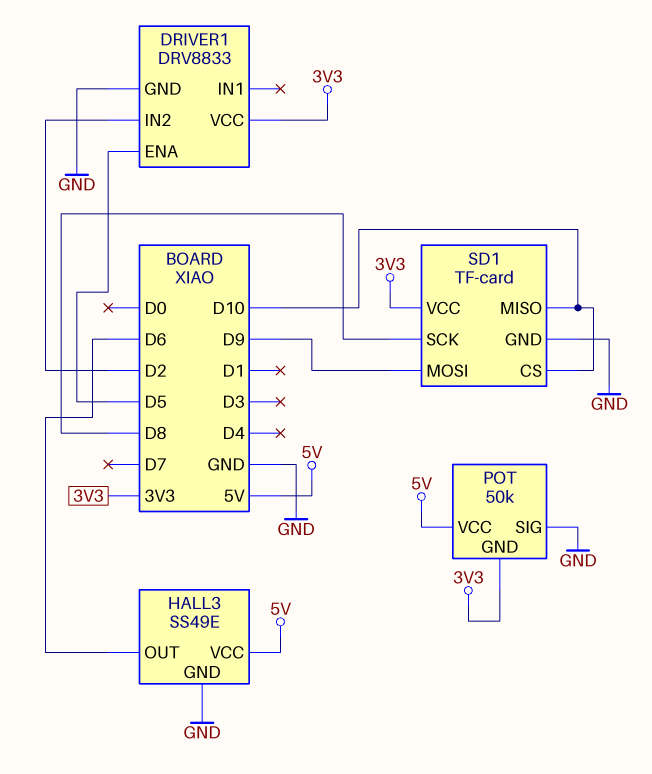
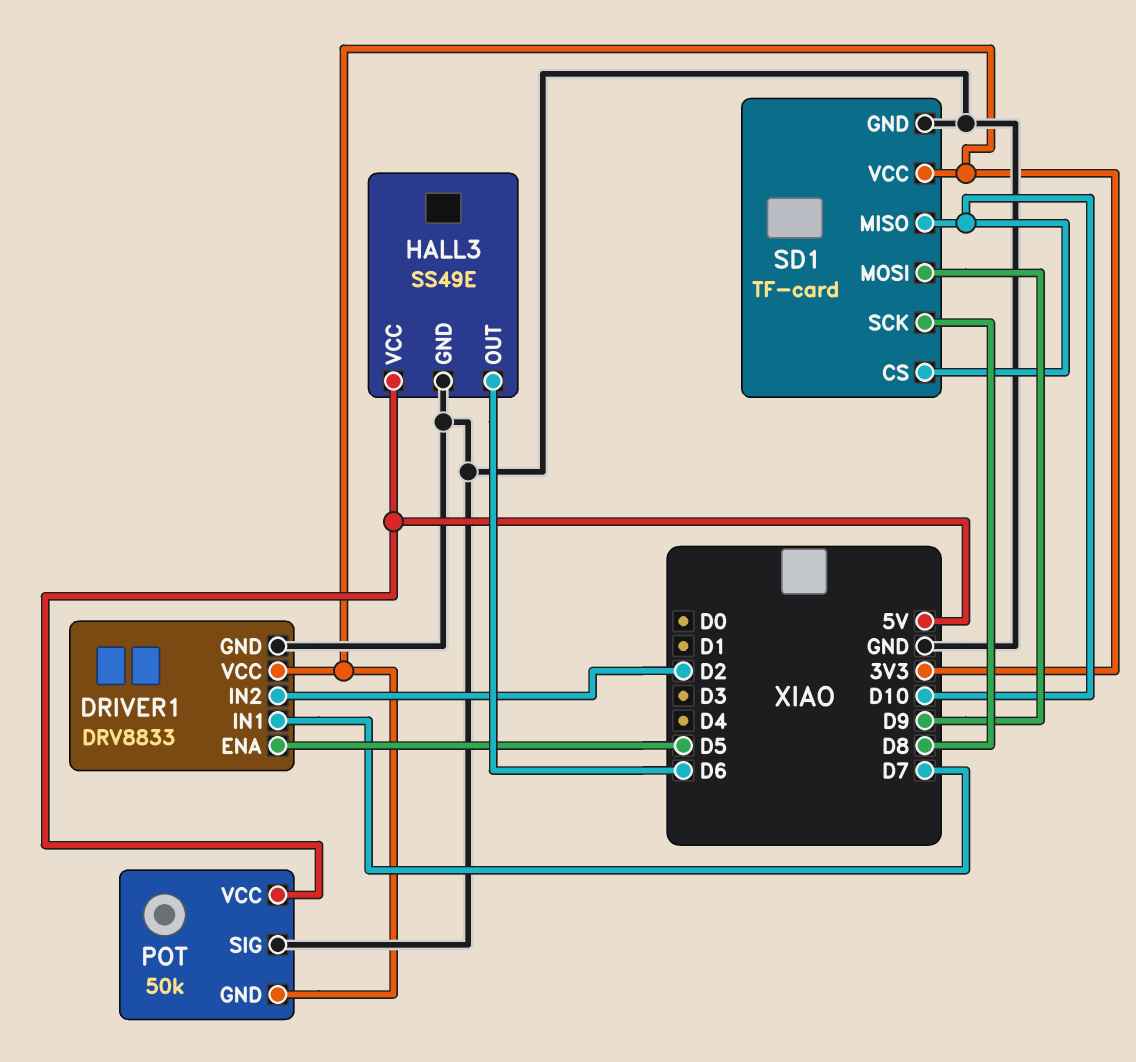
DRIVER1 pin IN1: none -> D7

